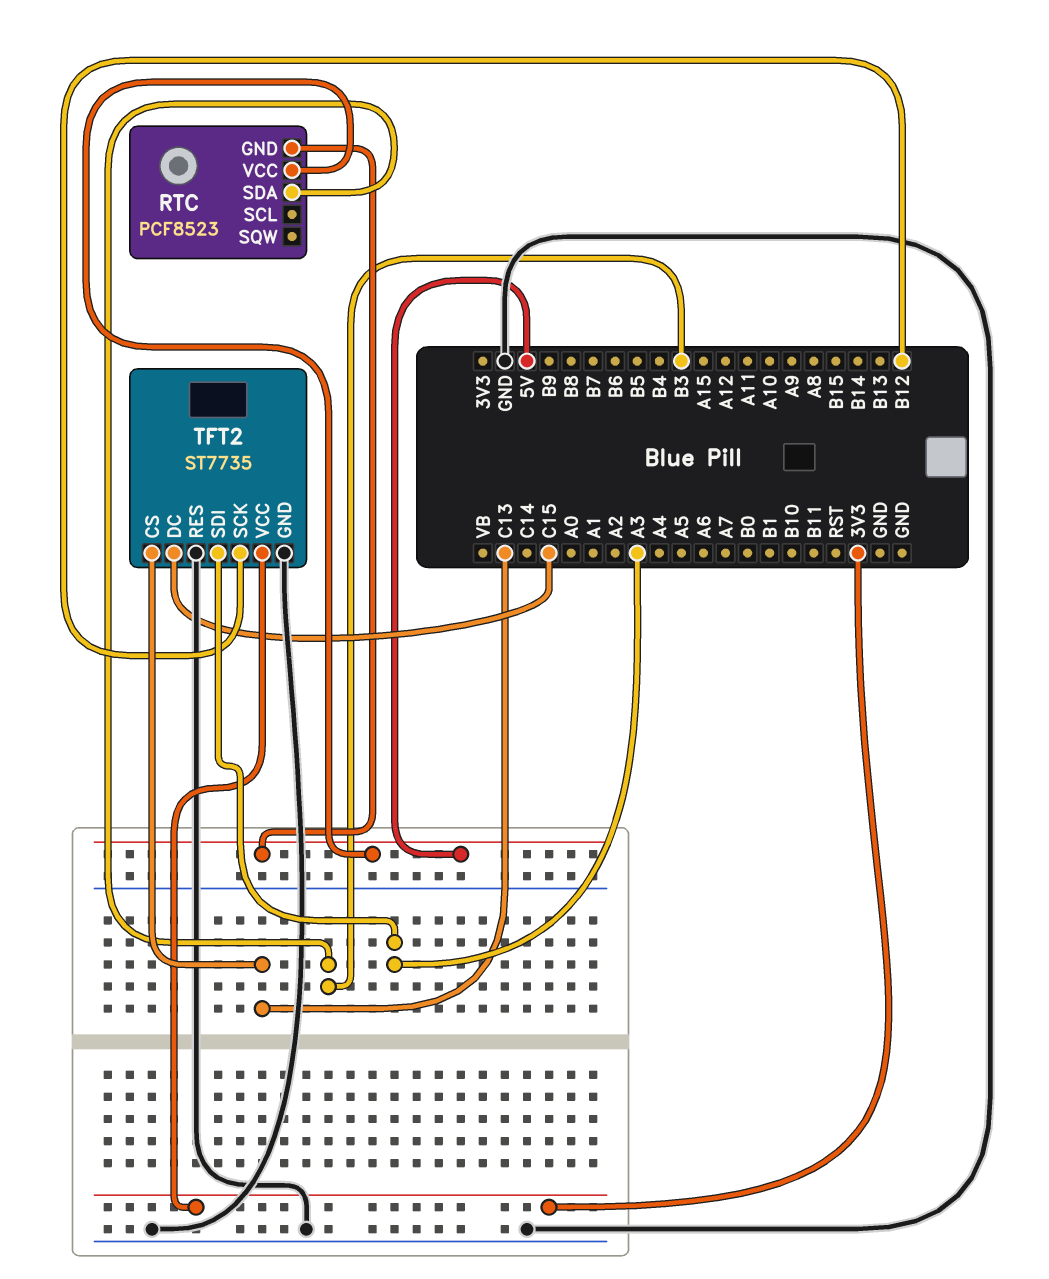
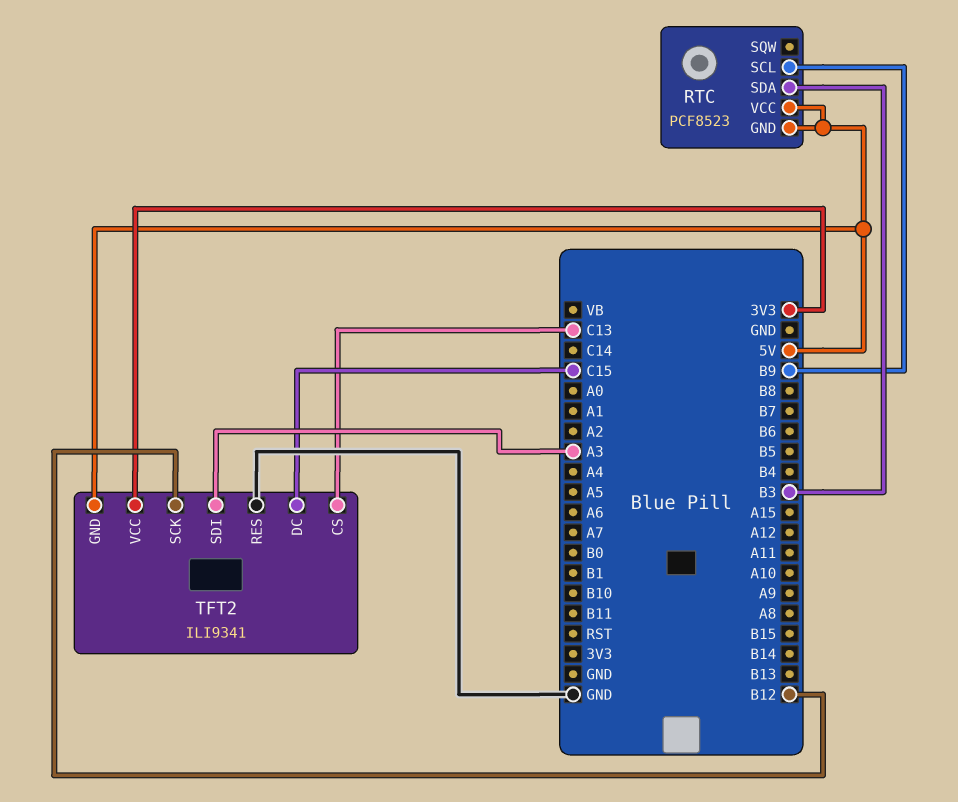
RTC pin SCL: none -> B9
TFT2: ST7735 -> ILI9341
TFT2 pin GND: GND -> 5V

